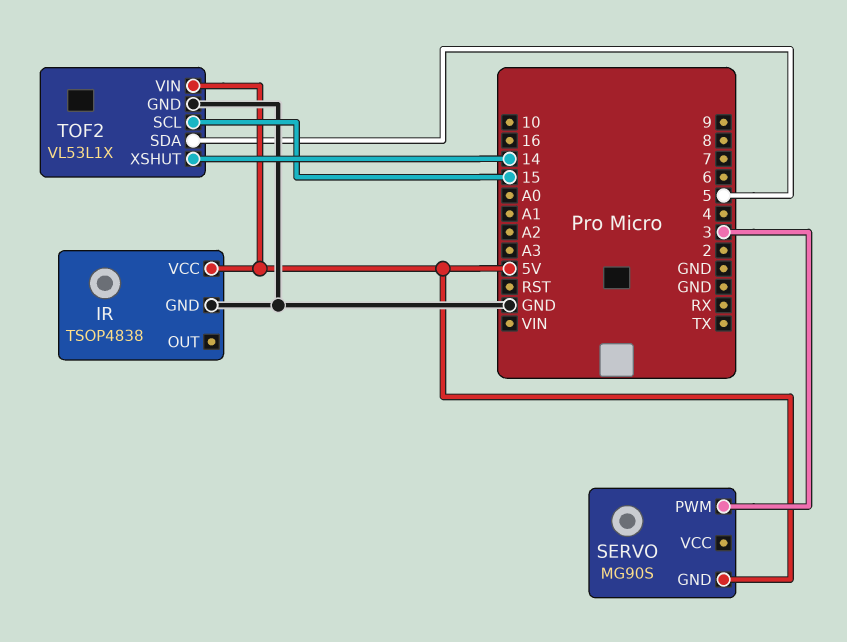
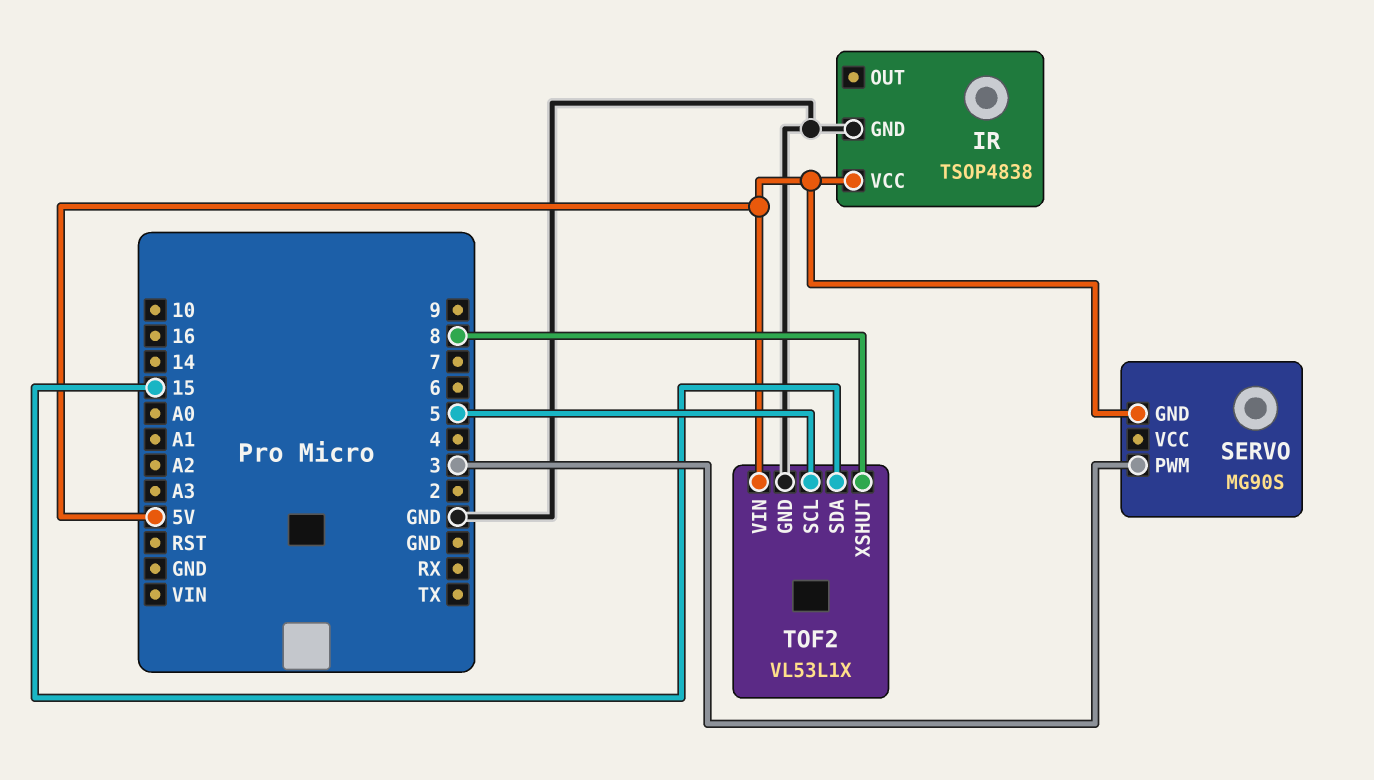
TOF2 pin SCL: 15 -> 5
TOF2 pin SDA: 5 -> 15
TOF2 pin XSHUT: 14 -> 8

